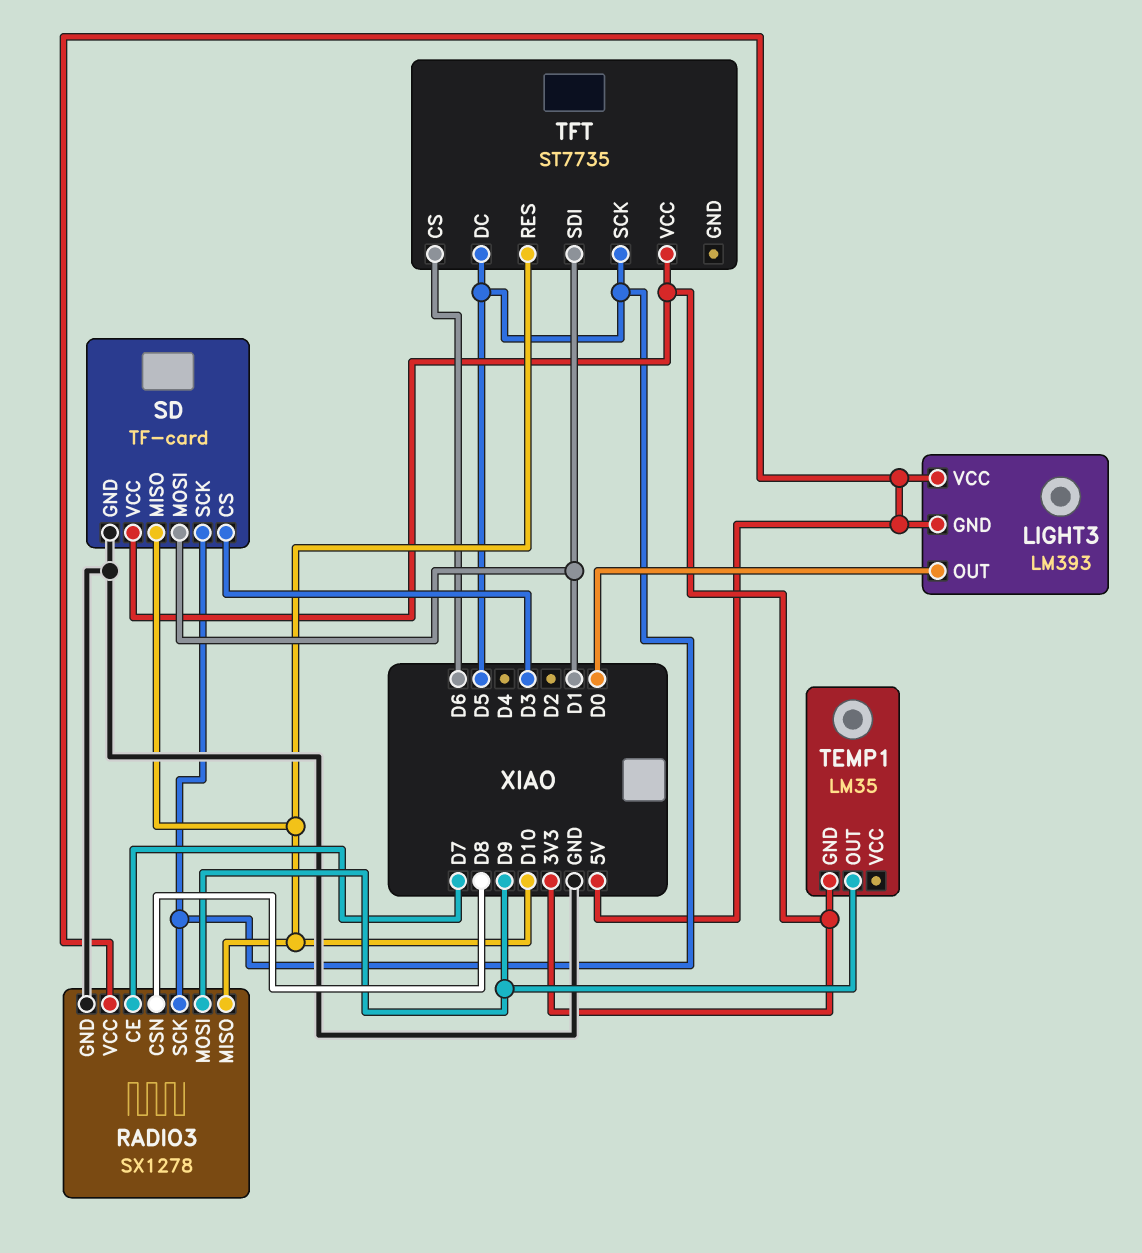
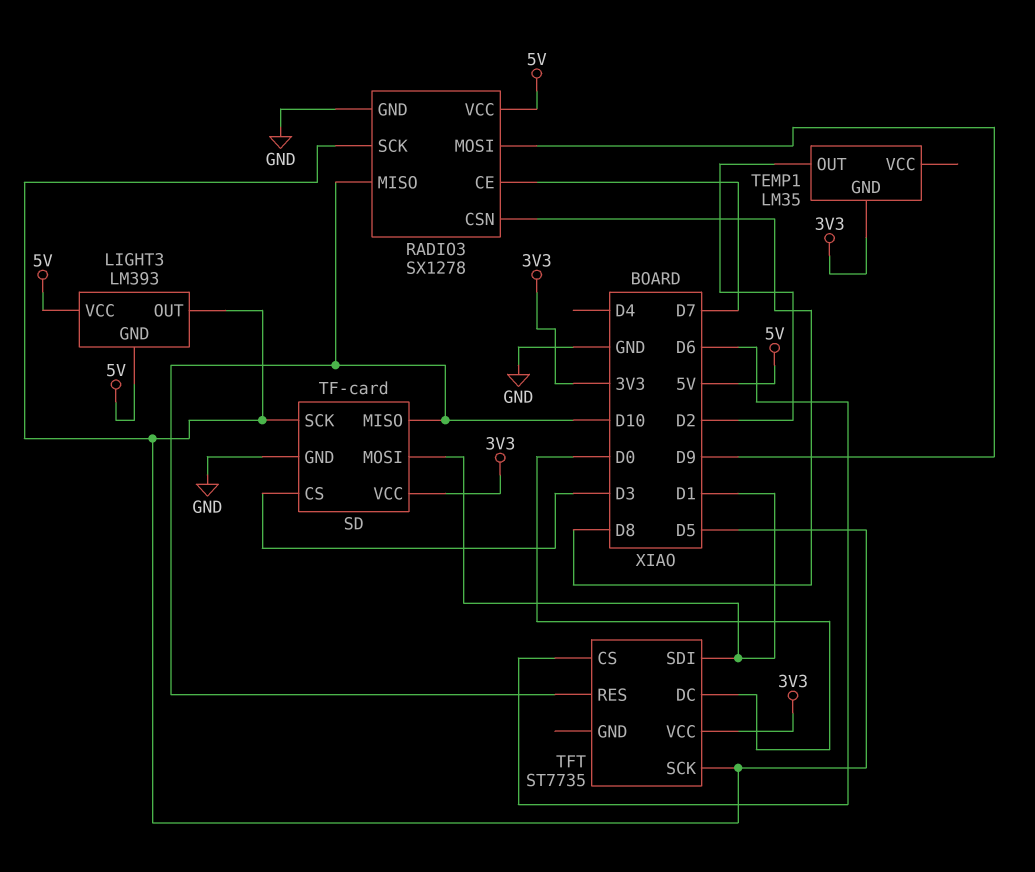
LIGHT3 pin OUT: D0 -> D5
TEMP1 pin OUT: D9 -> D2
TFT pin DC: D5 -> D0

